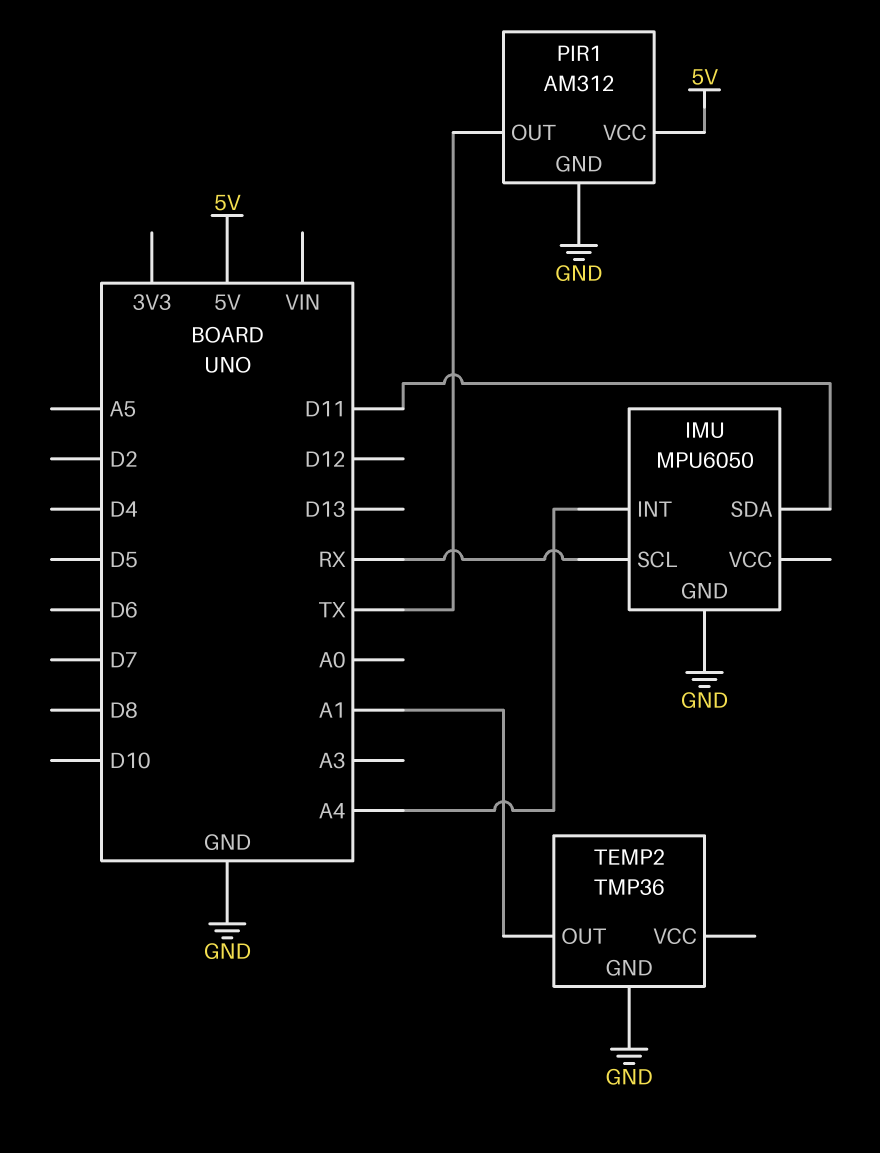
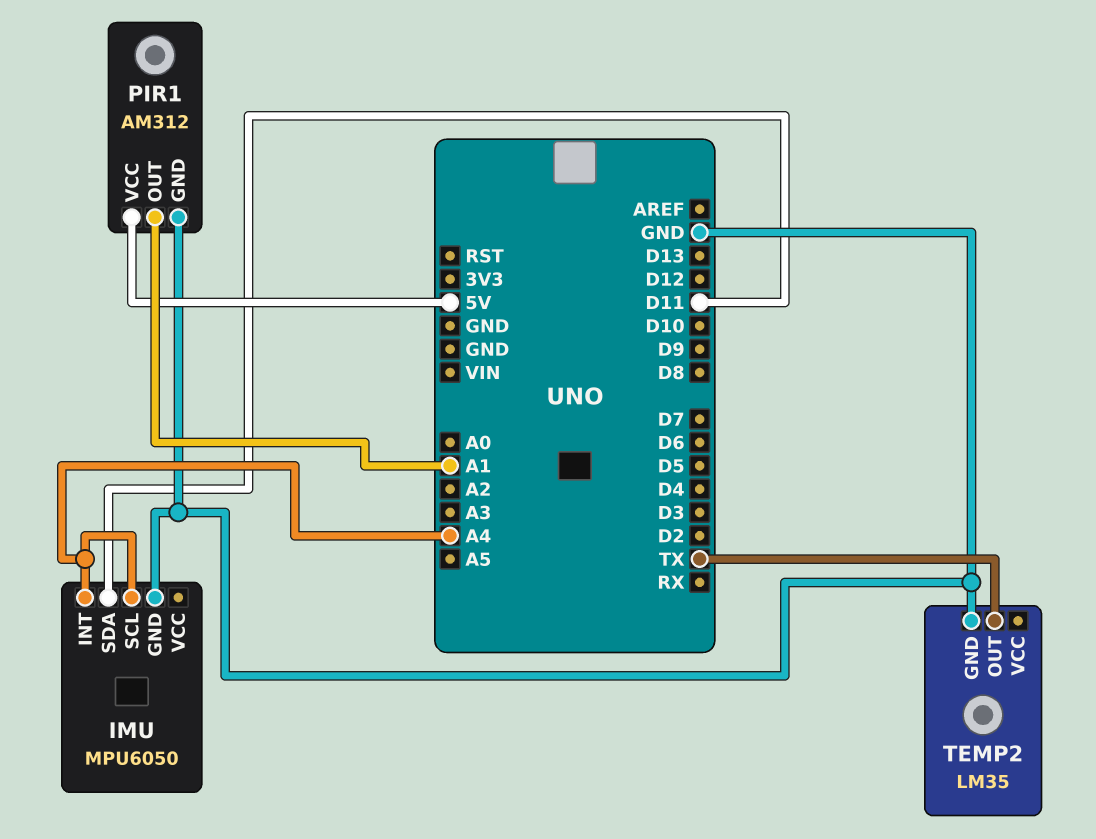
IMU pin SCL: RX -> A4
PIR1 pin OUT: TX -> A1
TEMP2: TMP36 -> LM35
TEMP2 pin OUT: A1 -> TX

